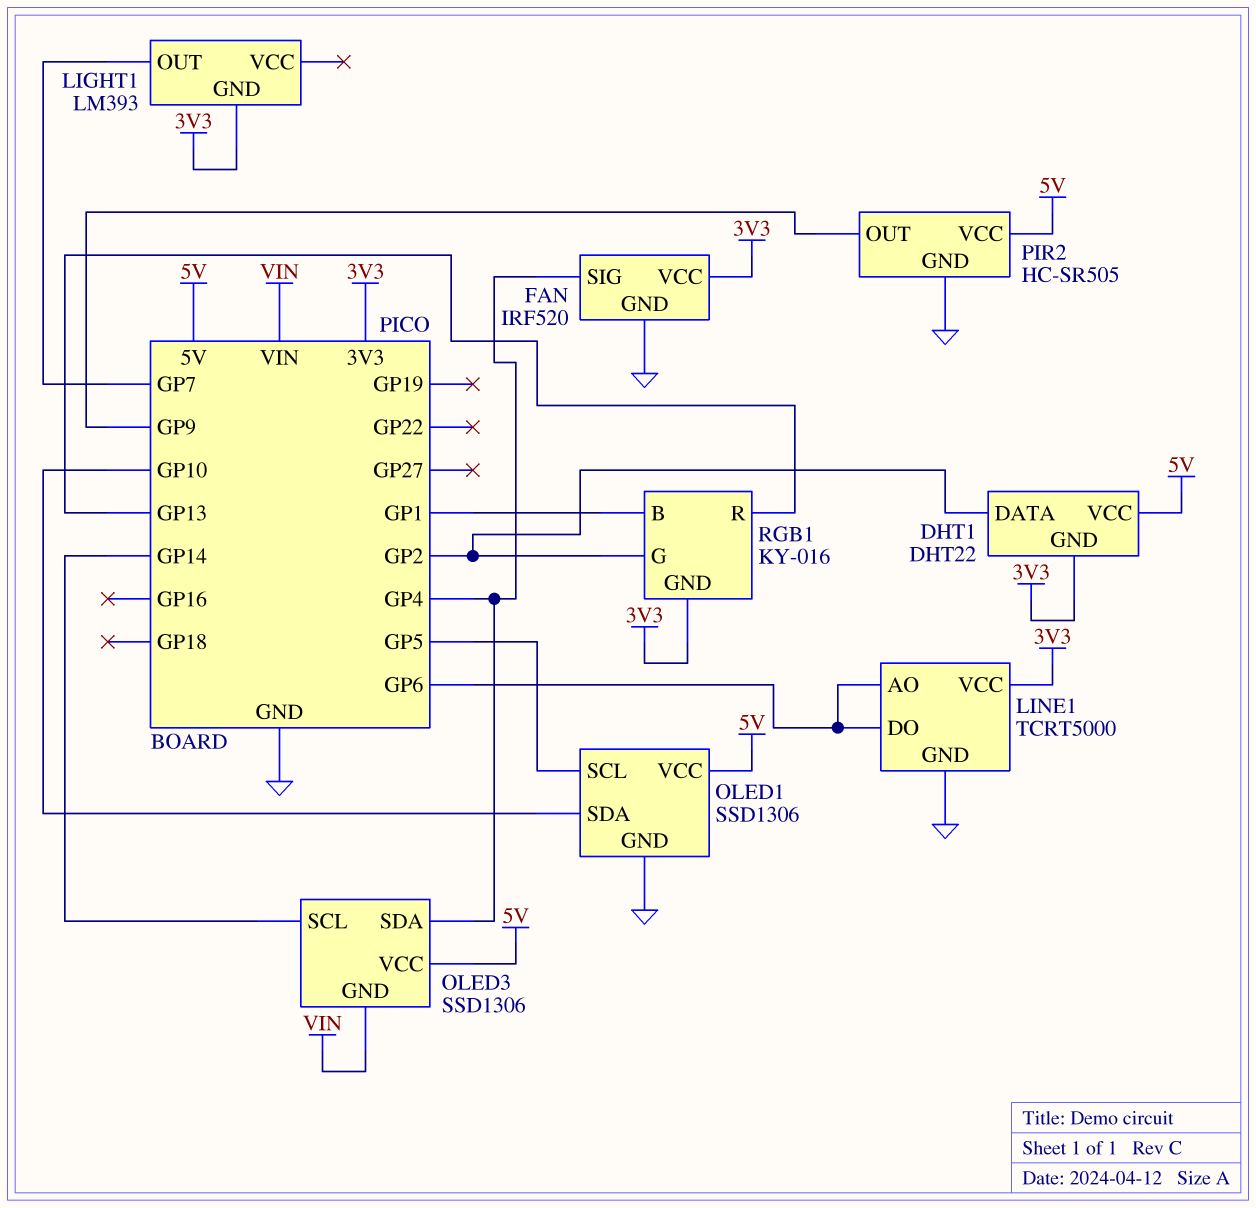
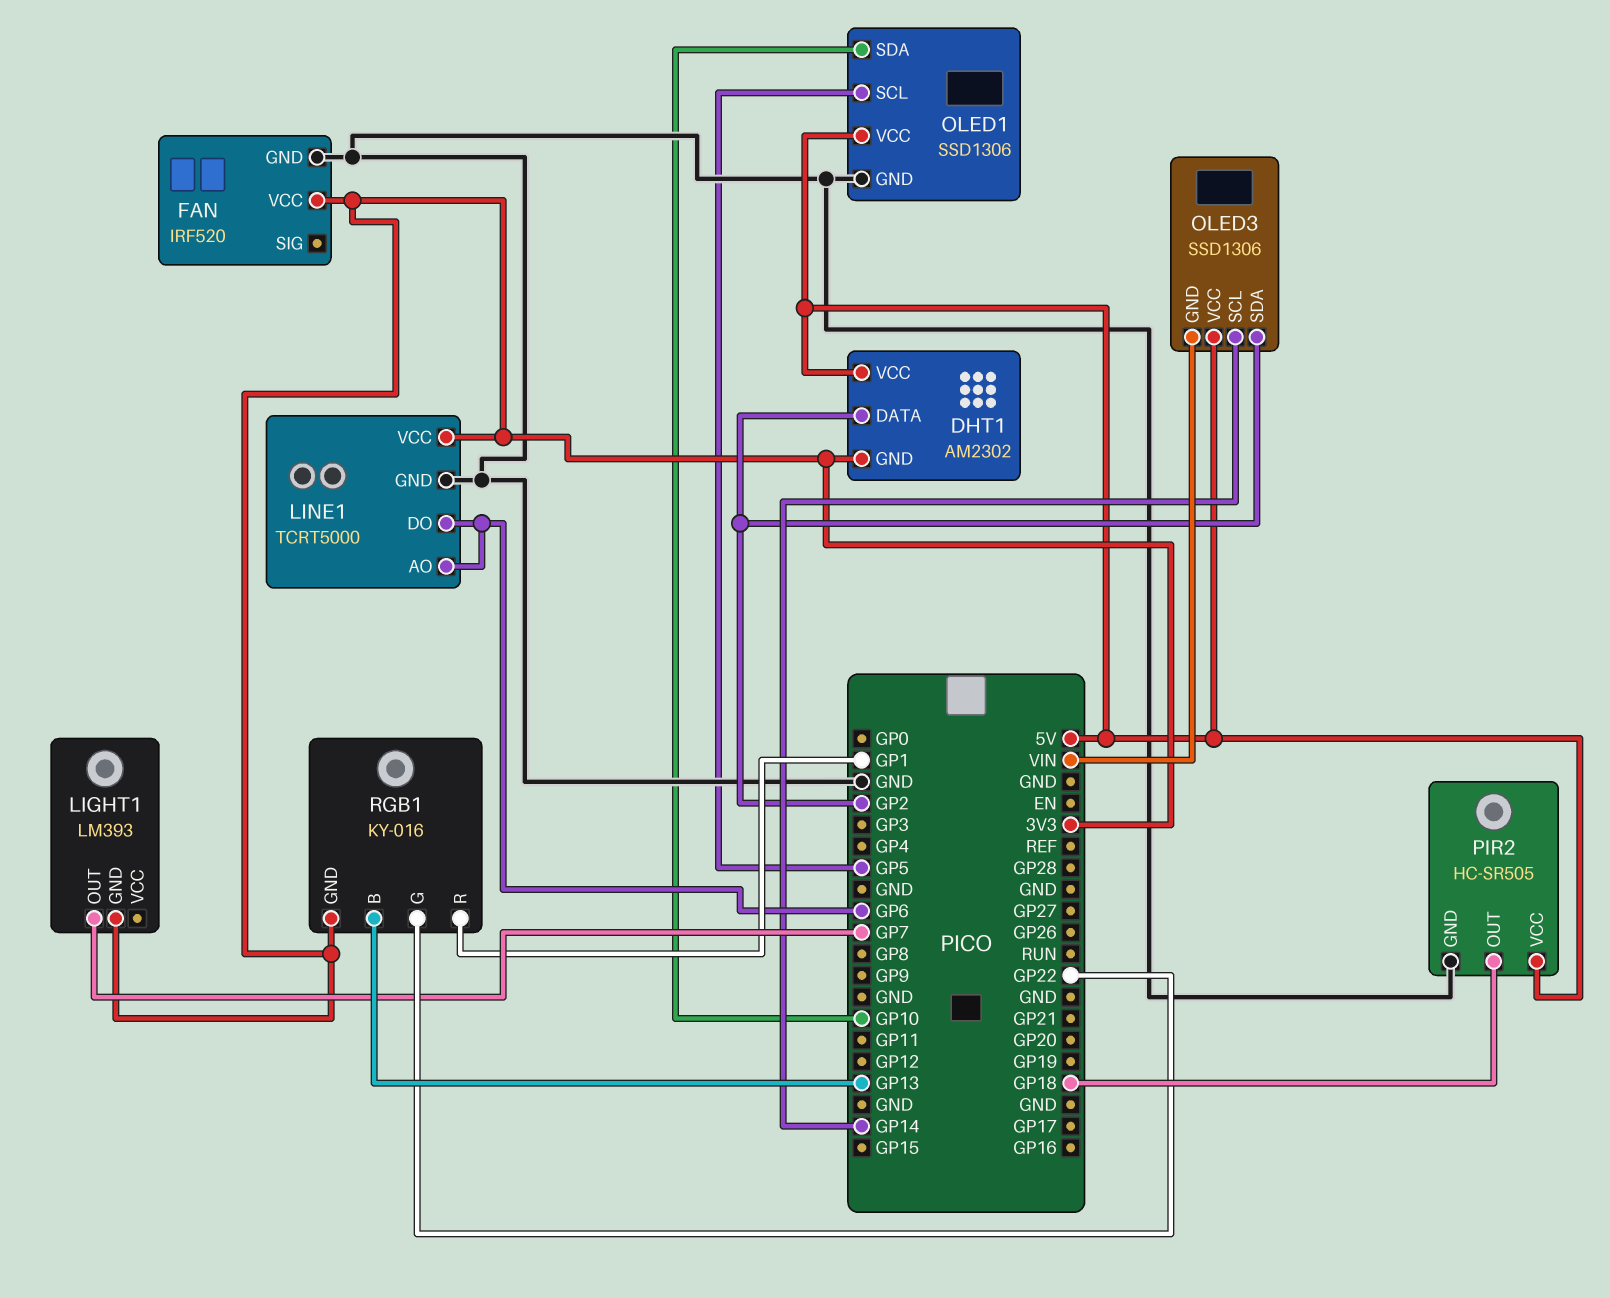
DHT1: DHT22 -> AM2302
FAN pin SIG: GP4 -> none
OLED3 pin SDA: GP4 -> GP2
PIR2 pin OUT: GP9 -> GP18
RGB1 pin B: GP1 -> GP13
RGB1 pin G: GP2 -> GP22
RGB1 pin R: GP13 -> GP1

